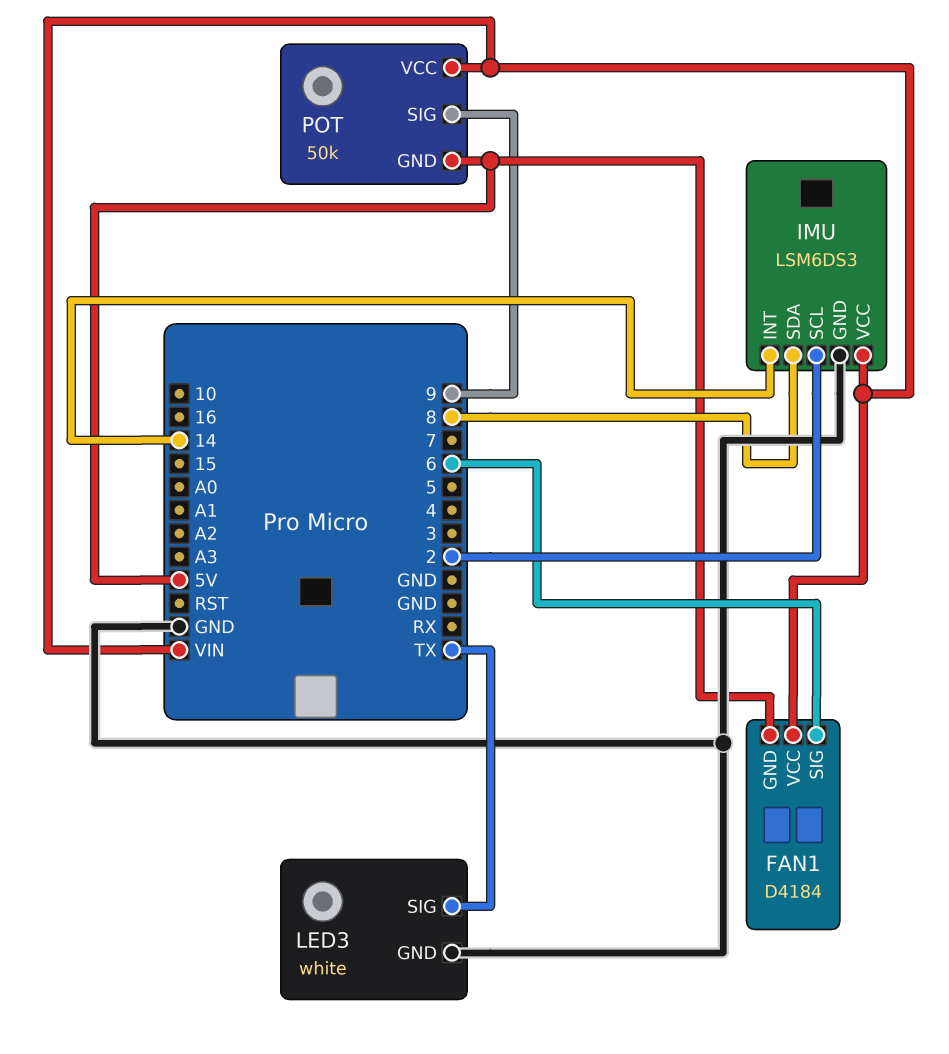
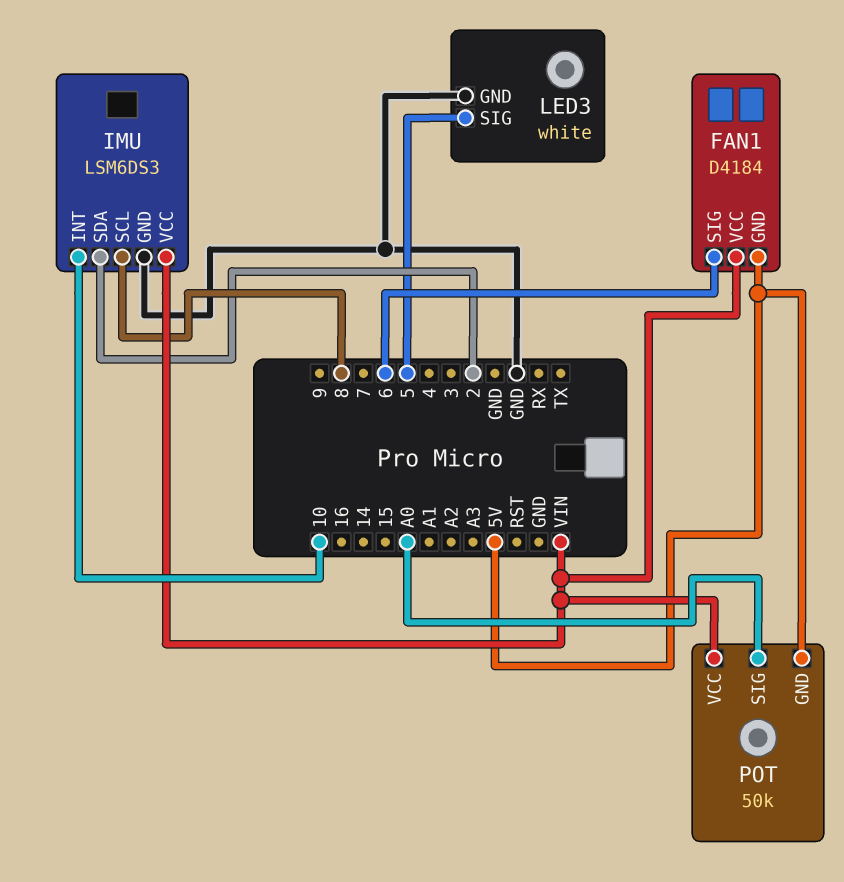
IMU pin INT: 14 -> 10
IMU pin SCL: 2 -> 8
IMU pin SDA: 8 -> 2
LED3 pin SIG: TX -> 5
POT pin SIG: 9 -> A0

